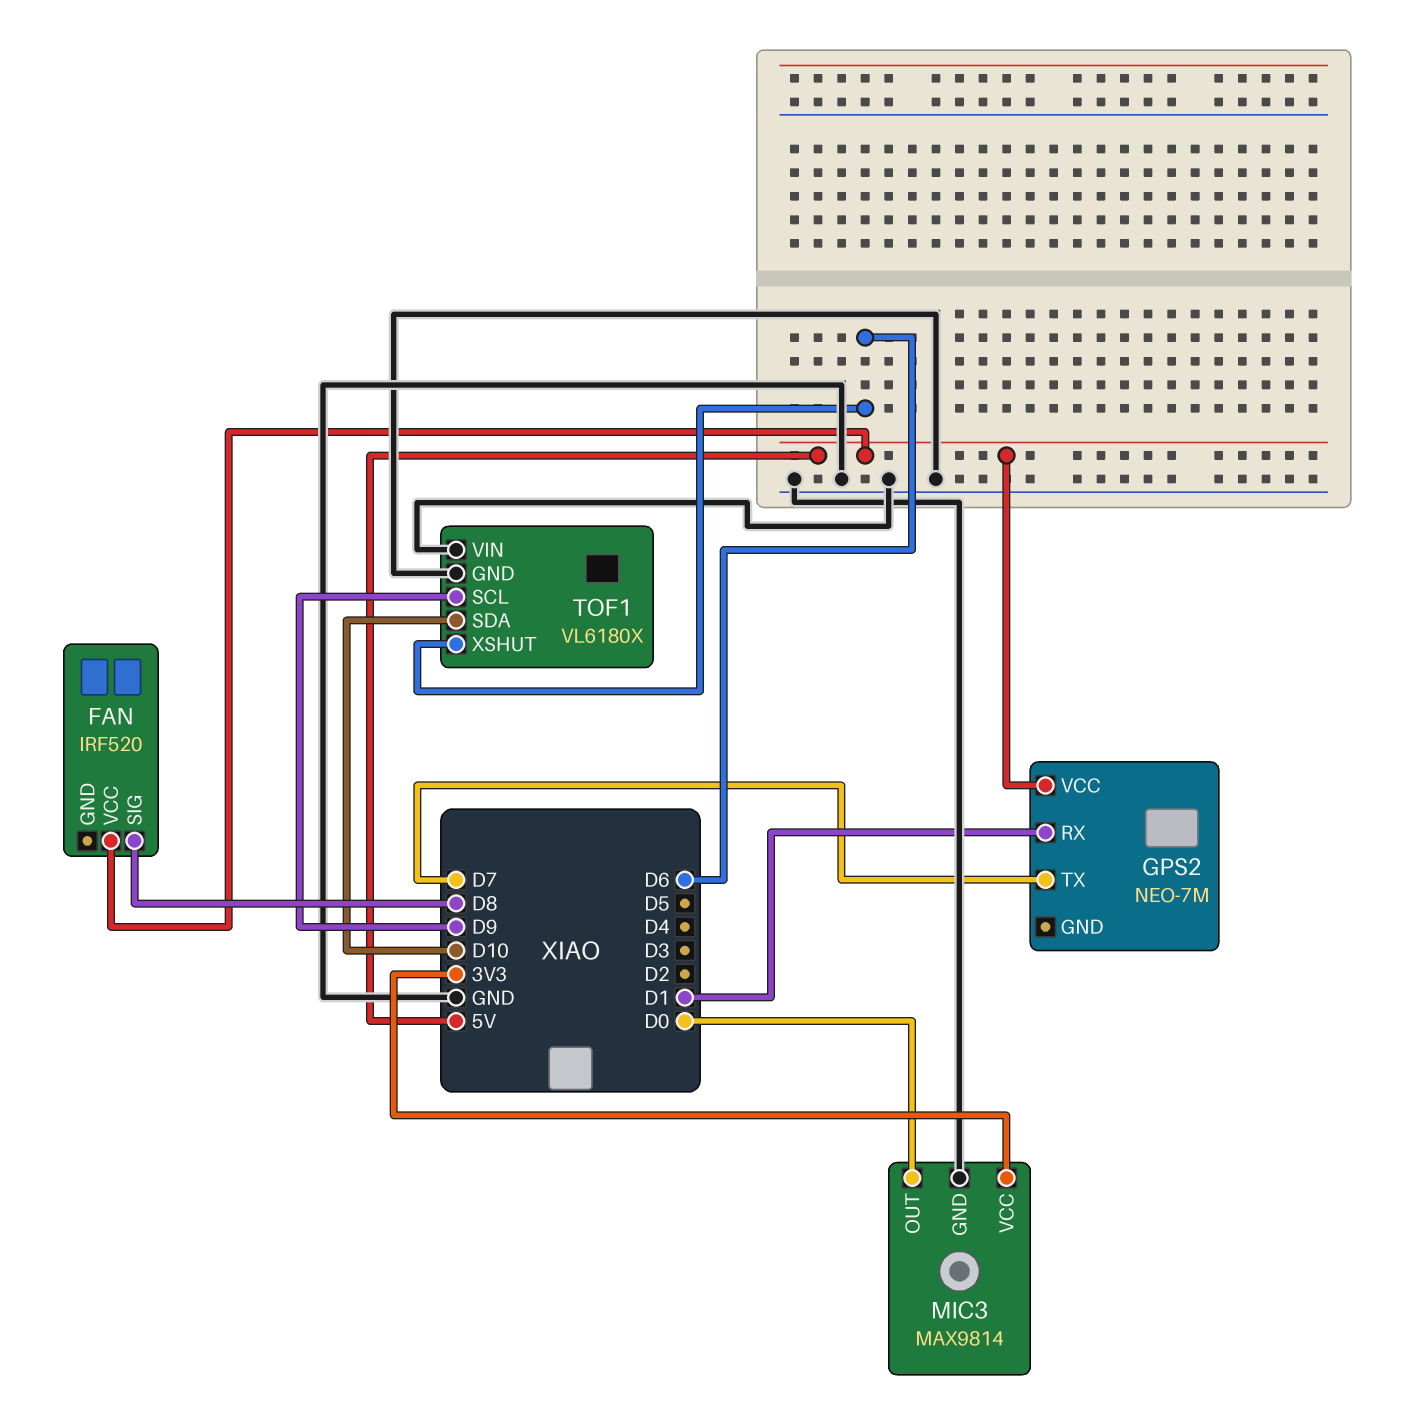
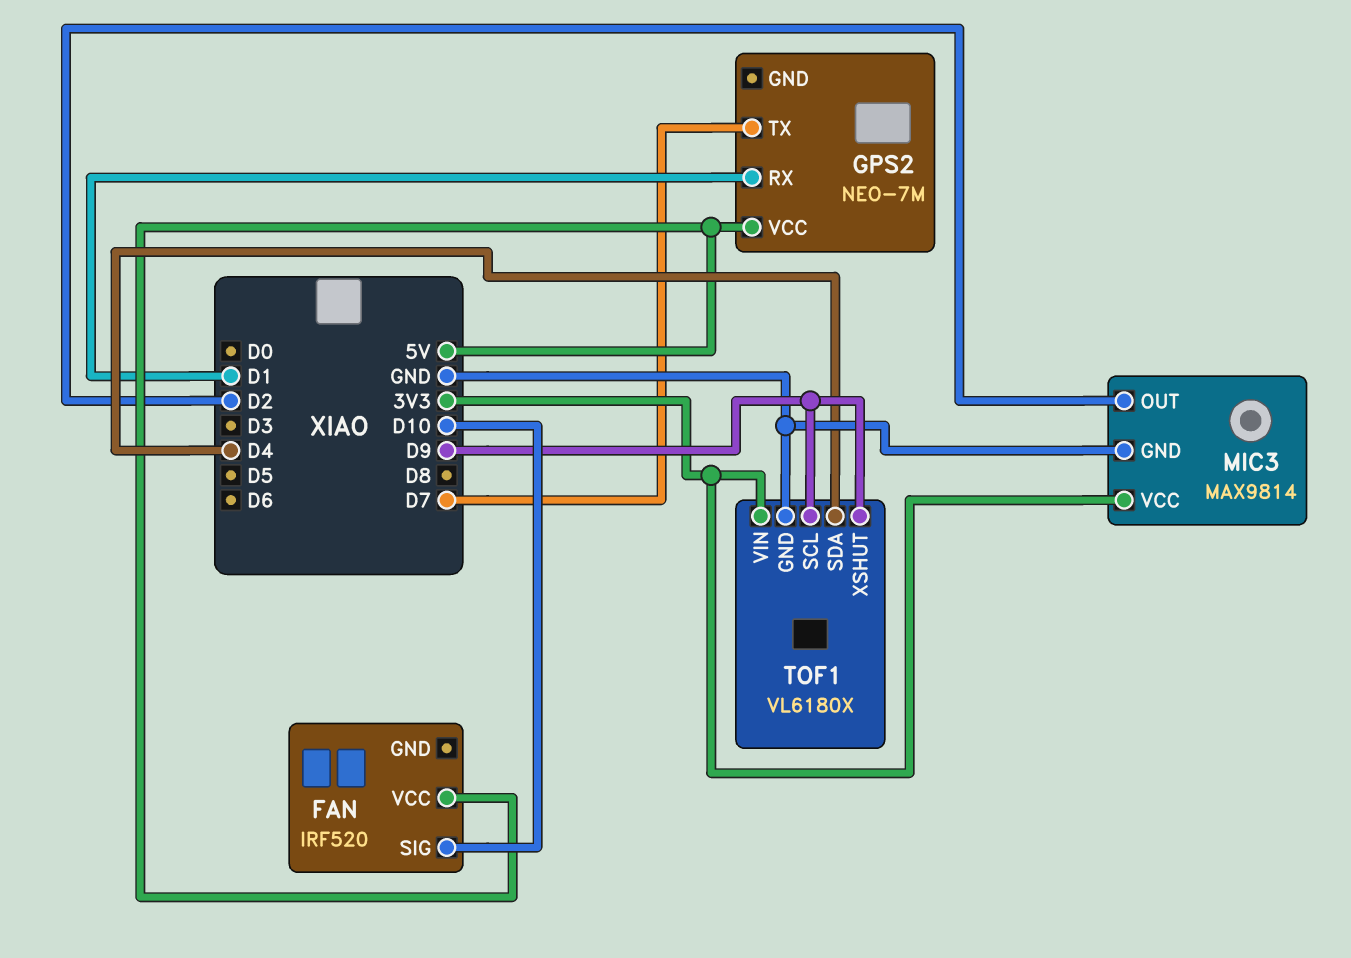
FAN pin SIG: D8 -> D10
MIC3 pin OUT: D0 -> D2
TOF1 pin SDA: D10 -> D4
TOF1 pin VIN: GND -> 3V3
TOF1 pin XSHUT: D6 -> D9

